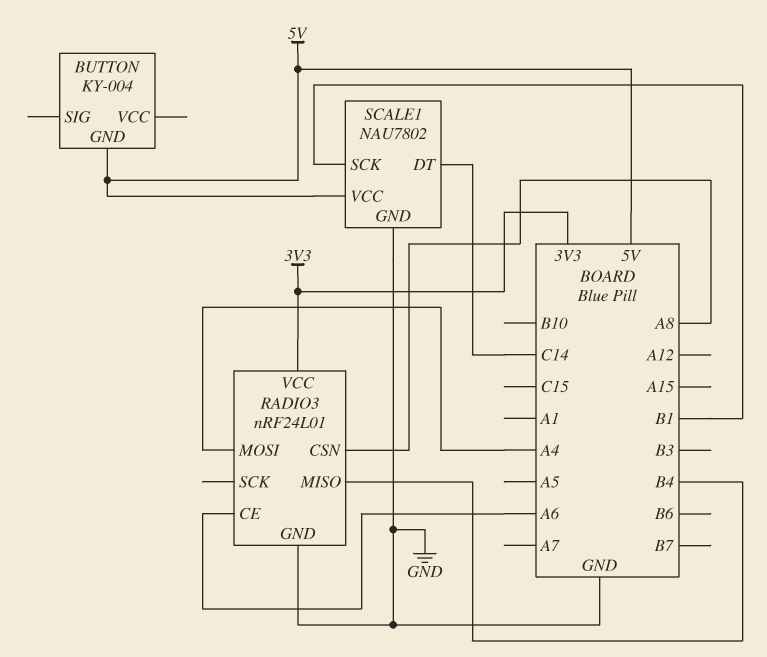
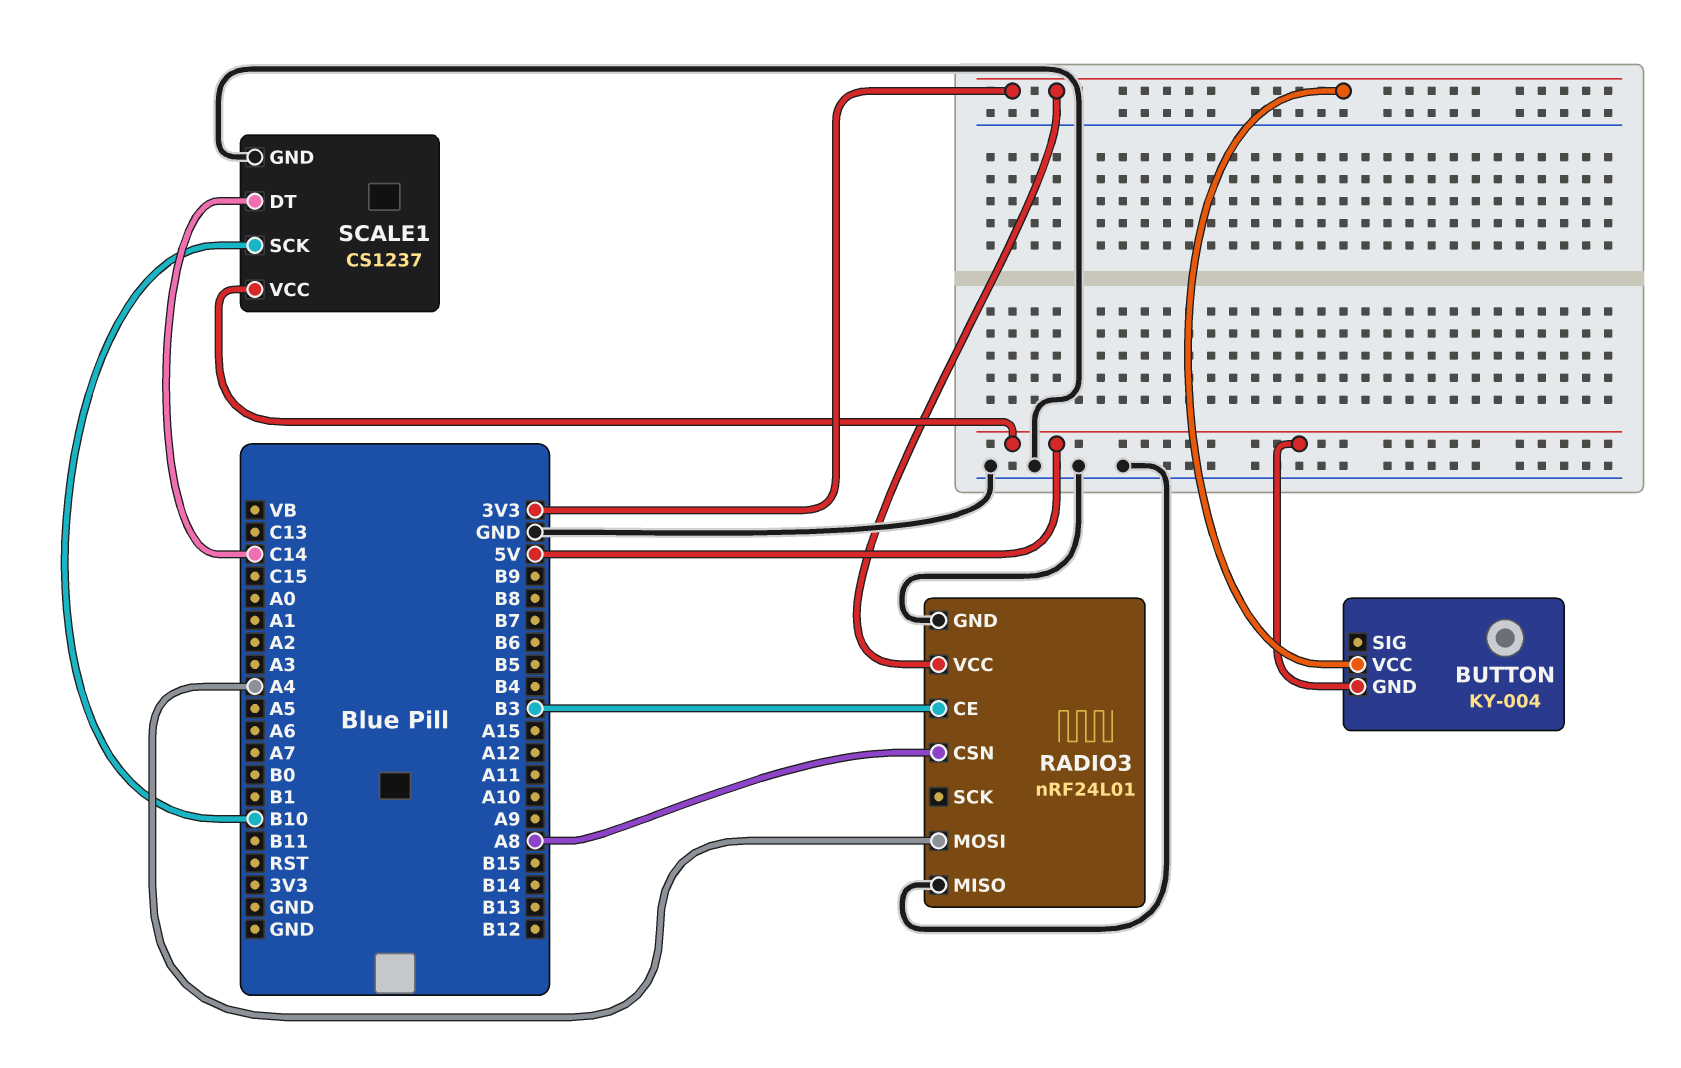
BUTTON pin VCC: none -> 3V3
RADIO3 pin CE: A6 -> B3
RADIO3 pin MISO: B4 -> GND
SCALE1: NAU7802 -> CS1237
SCALE1 pin SCK: B1 -> B10

